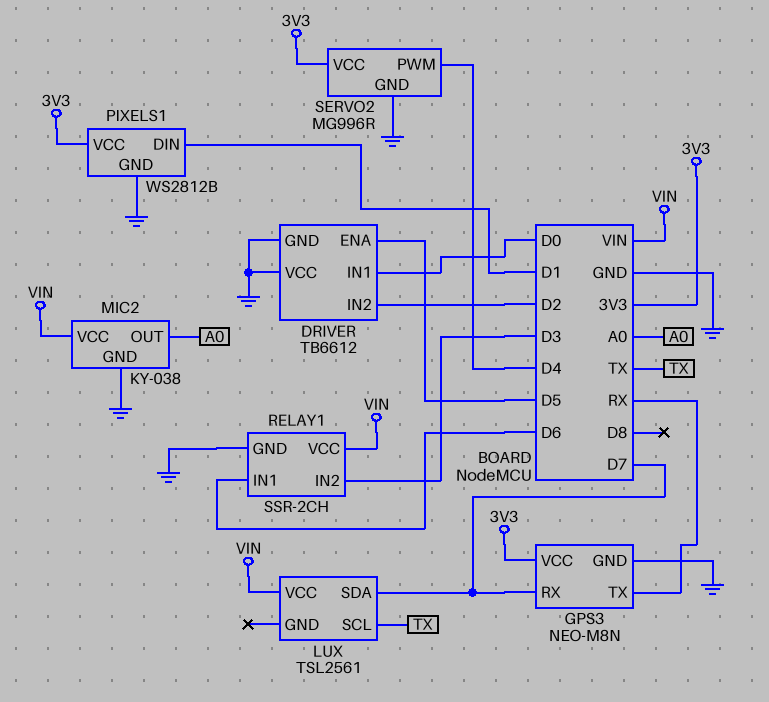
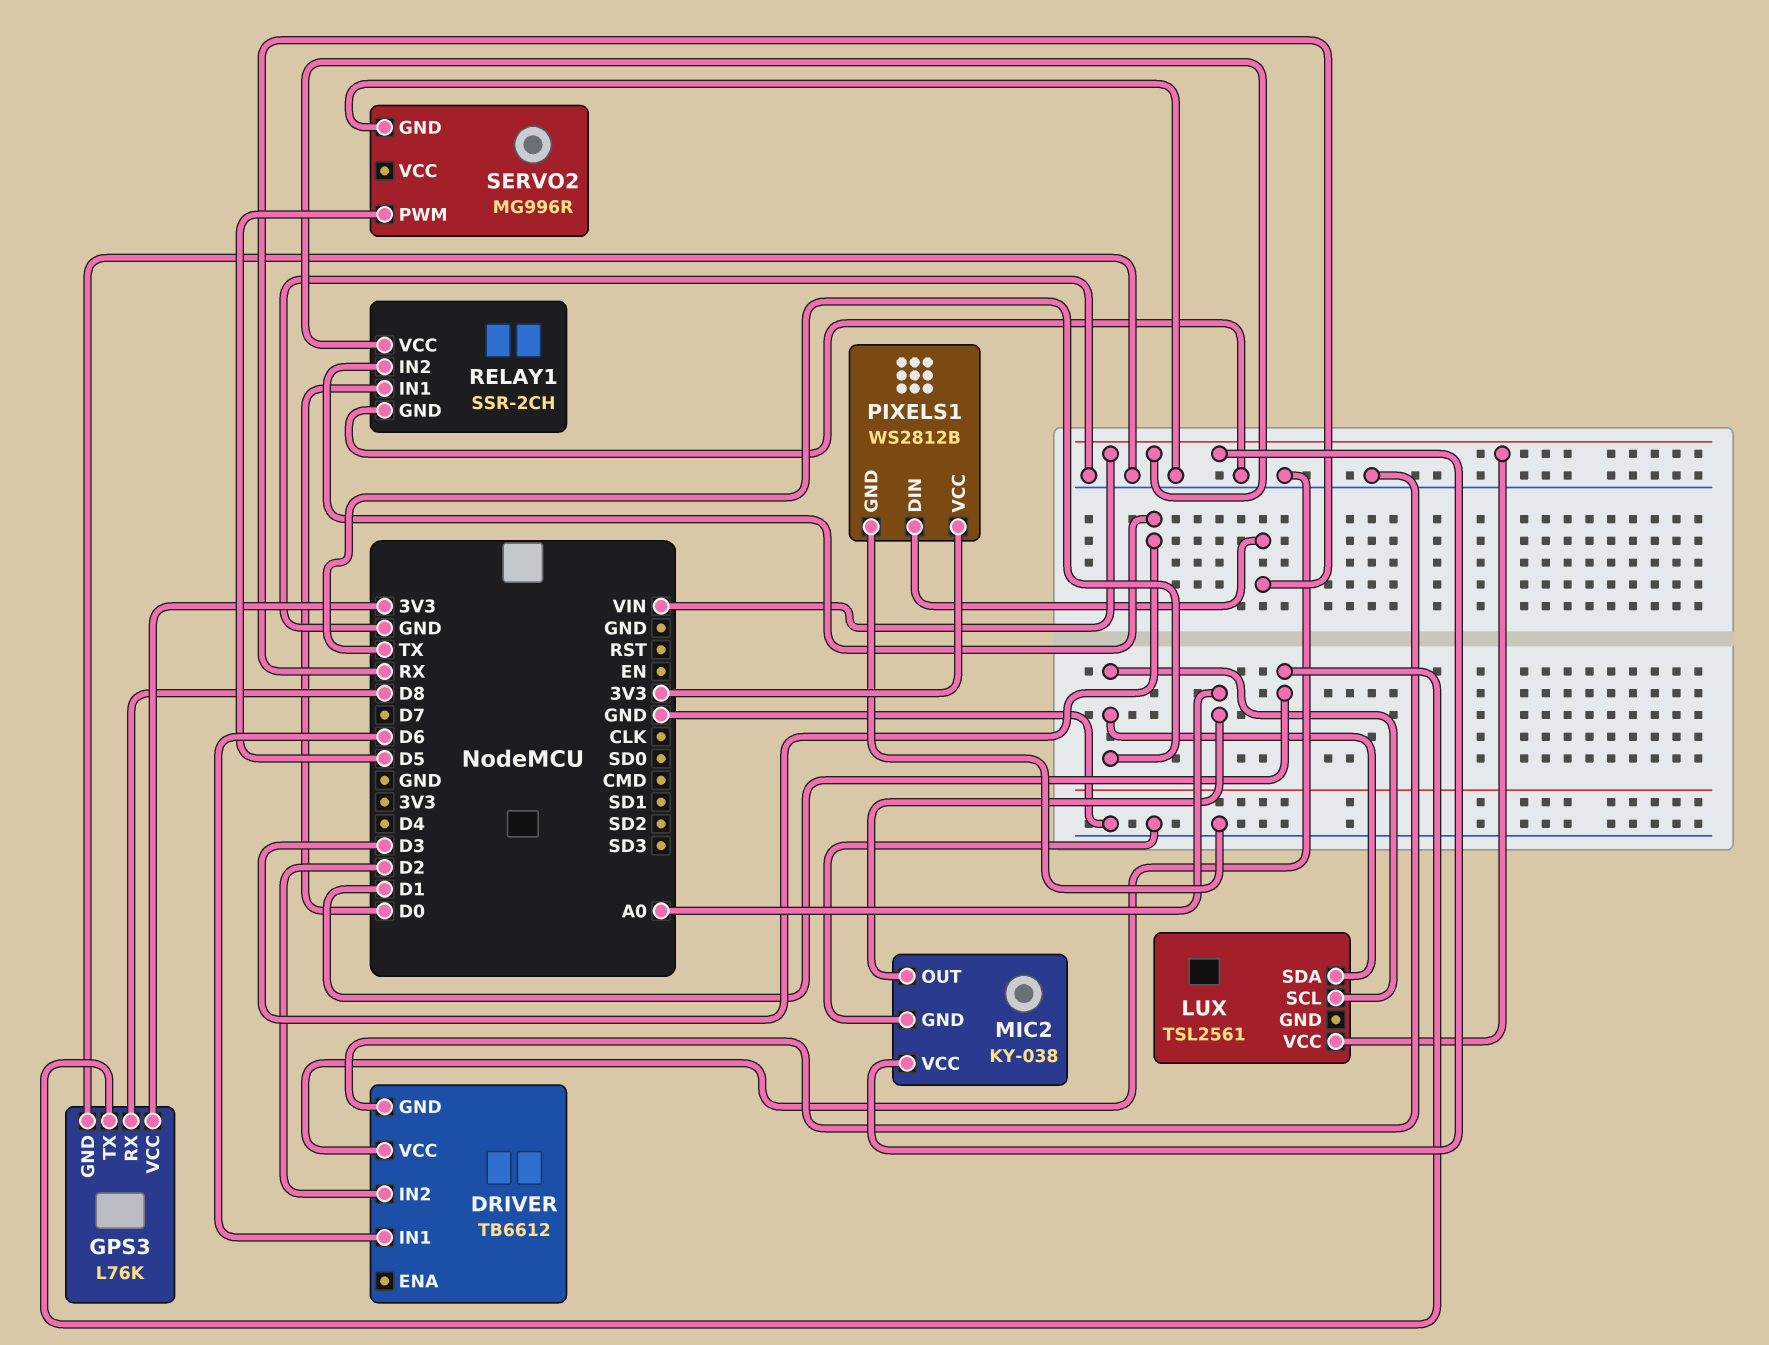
DRIVER pin ENA: D5 -> none
DRIVER pin IN1: D0 -> D6
GPS3: NEO-M8N -> L76K
GPS3 pin RX: D7 -> D8
GPS3 pin TX: RX -> D1
LUX pin SDA: D7 -> TX
PIXELS1 pin DIN: D1 -> RX
RELAY1 pin IN1: D6 -> D0
SERVO2 pin PWM: D4 -> D5
SERVO2 pin VCC: 3V3 -> none

